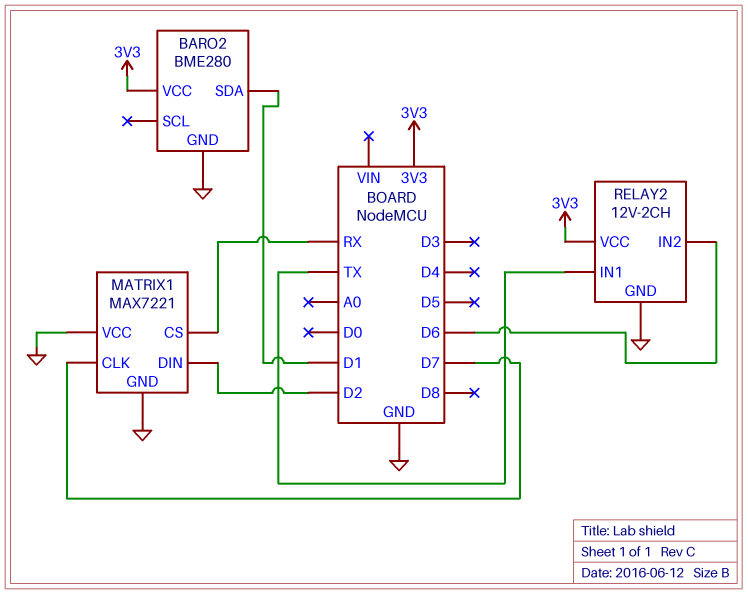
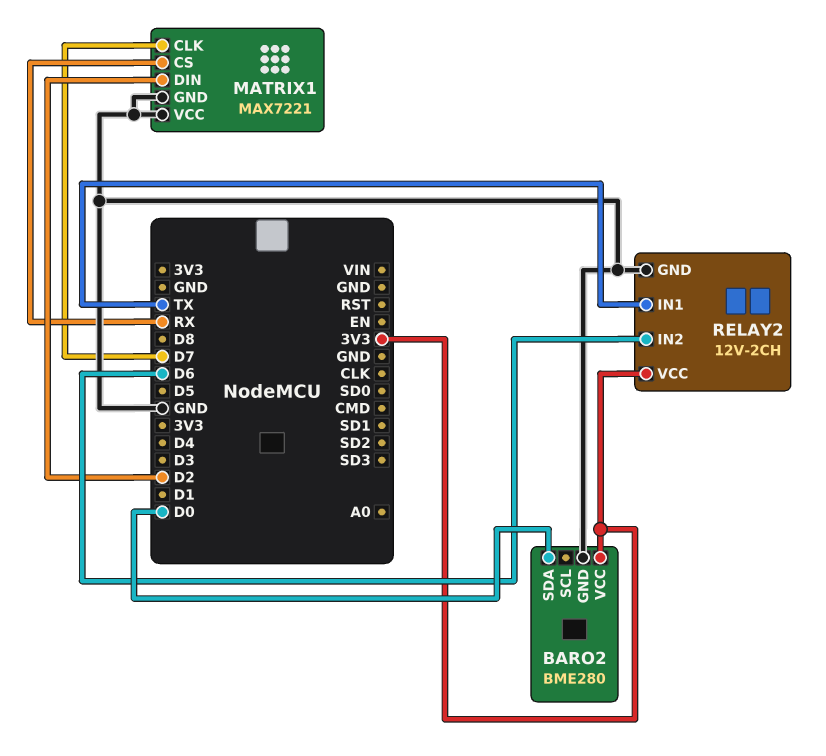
BARO2 pin SDA: D1 -> D0

